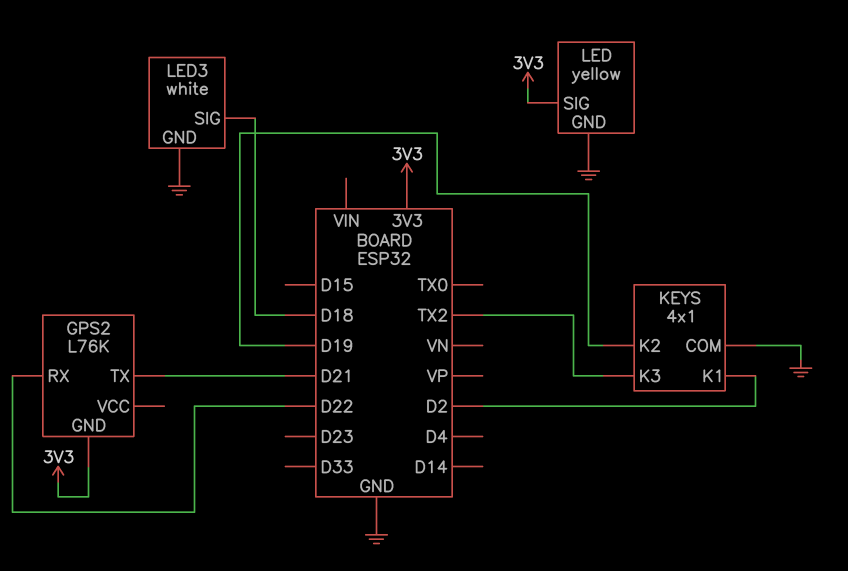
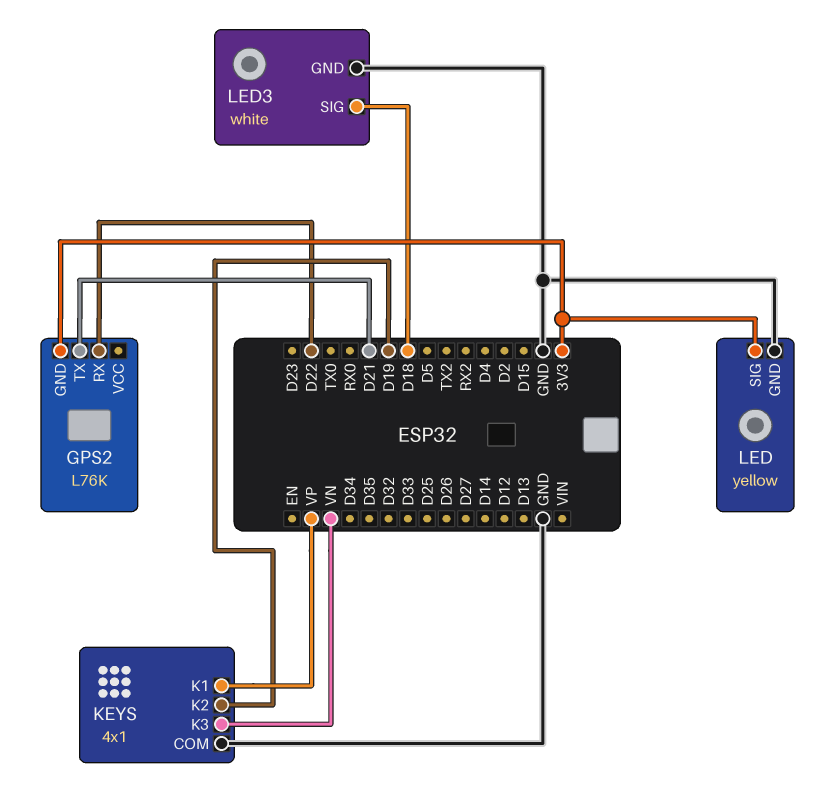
KEYS pin K1: D2 -> VP
KEYS pin K3: TX2 -> VN

